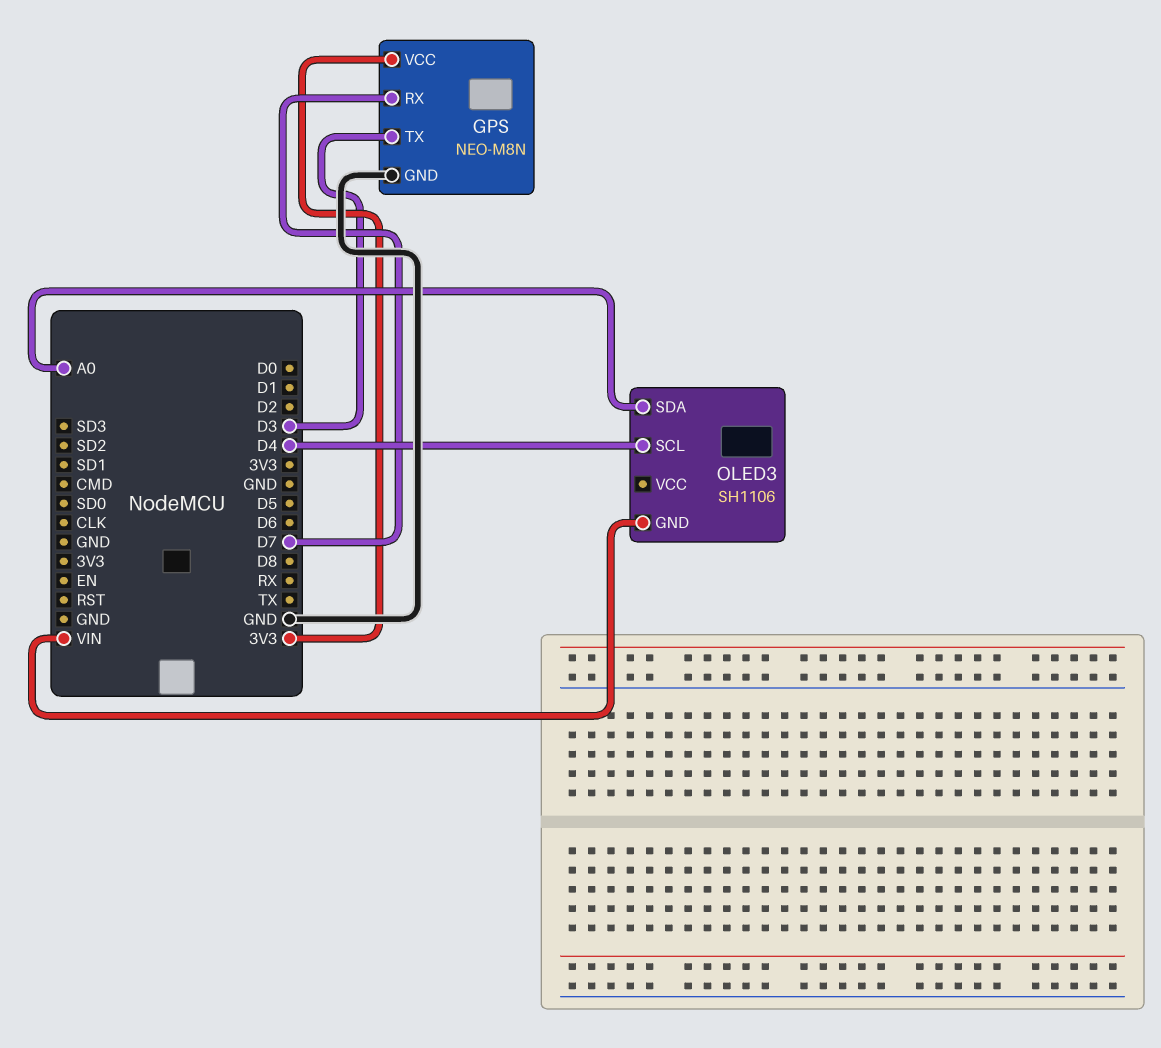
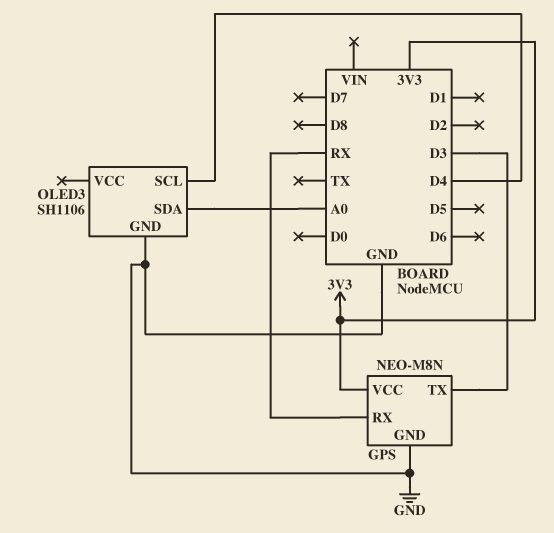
GPS pin RX: D7 -> RX
OLED3 pin GND: VIN -> GND

